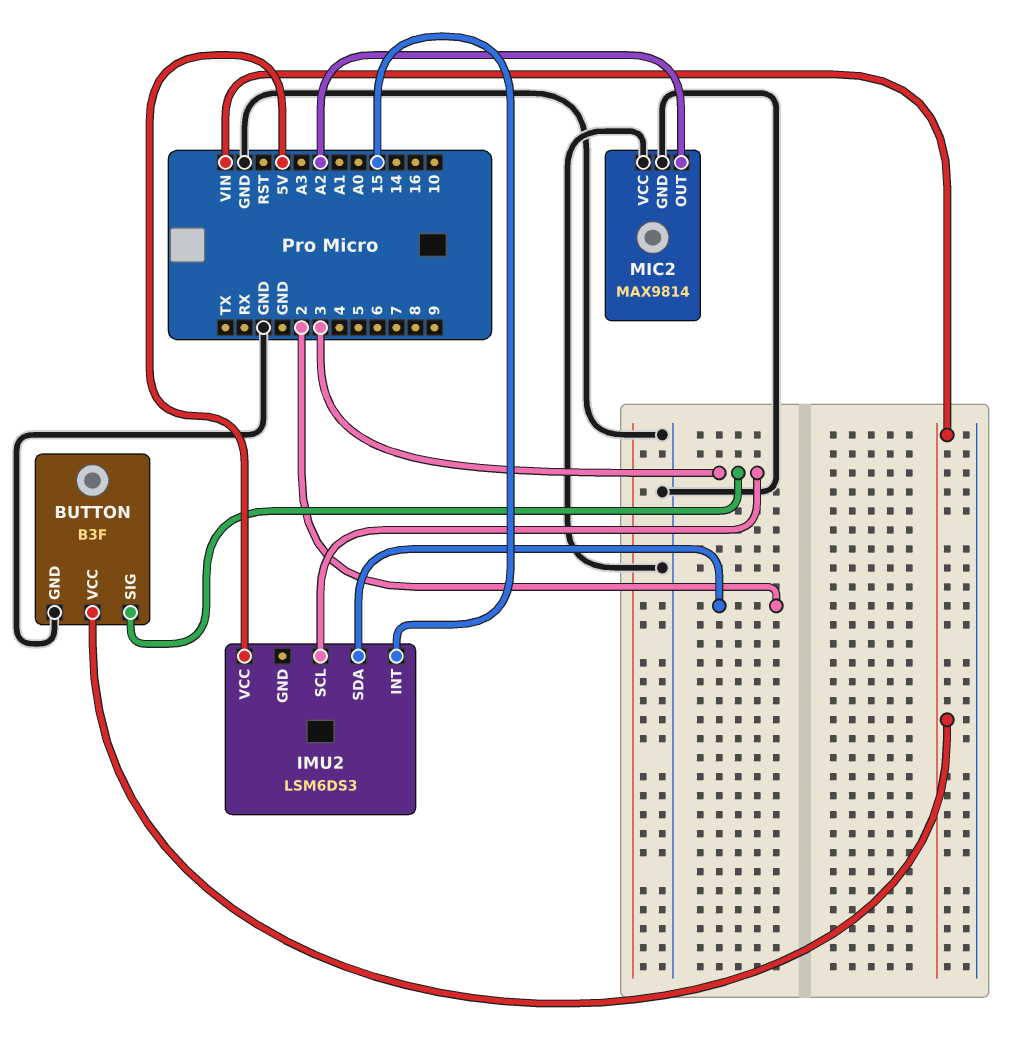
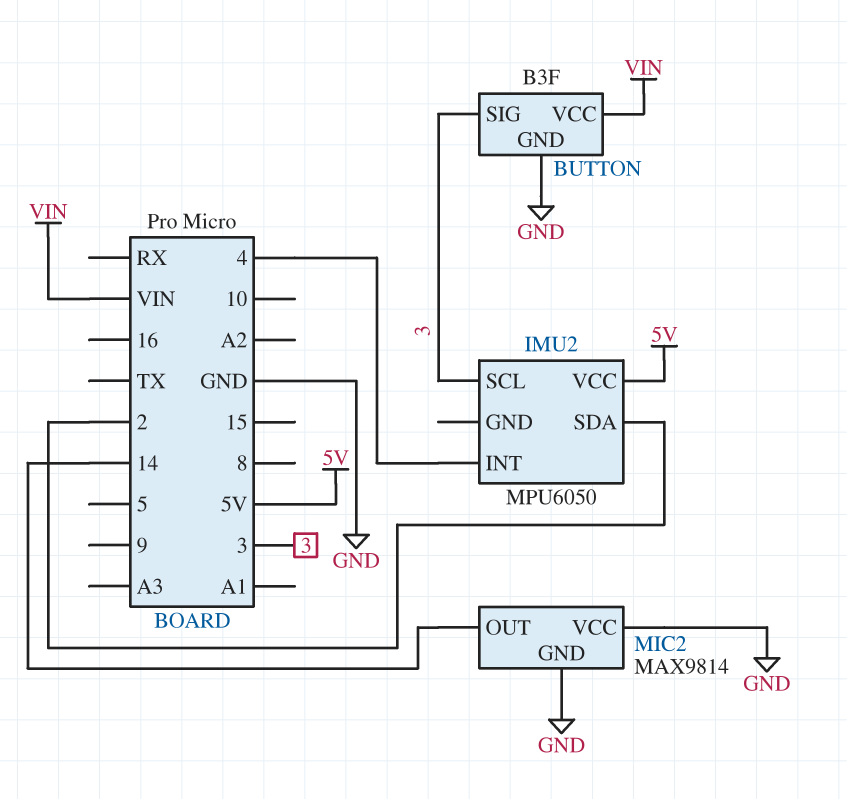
IMU2: LSM6DS3 -> MPU6050
IMU2 pin INT: 15 -> 4
MIC2 pin OUT: A2 -> 14

